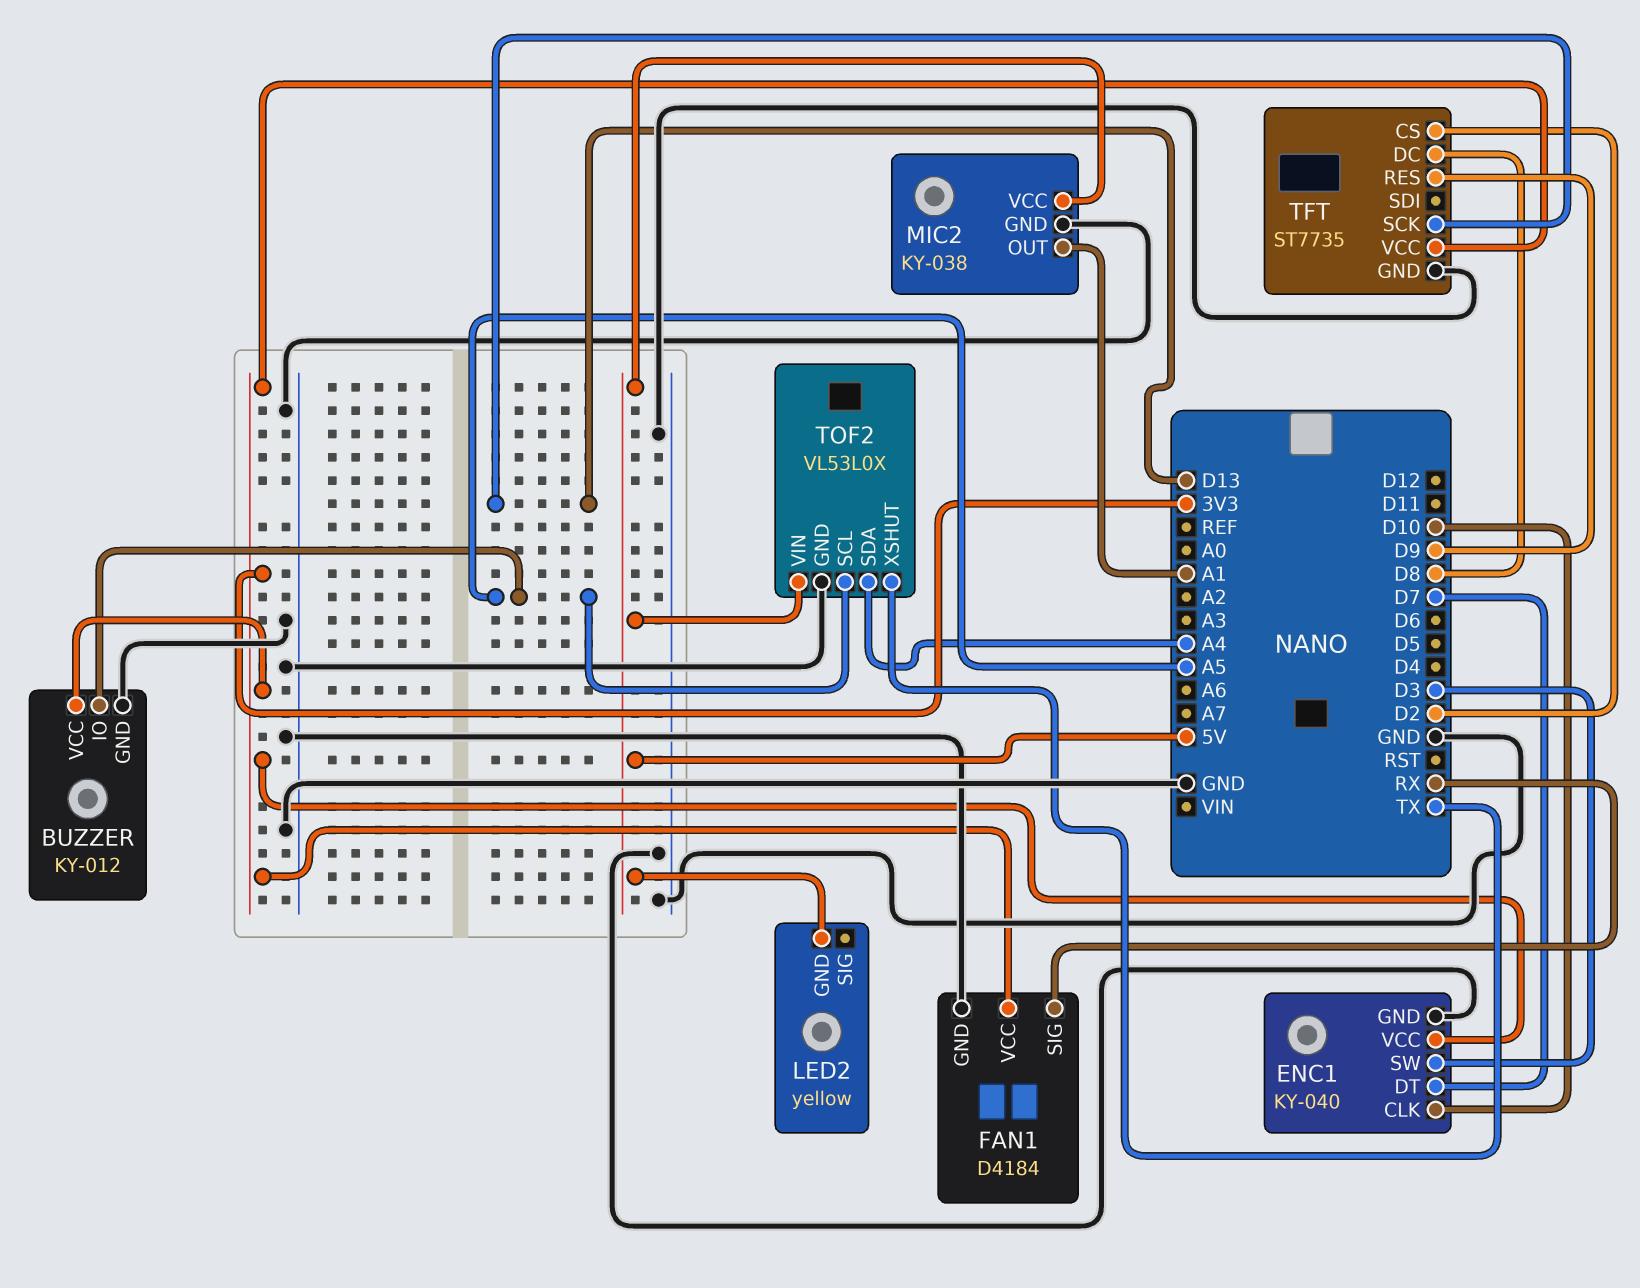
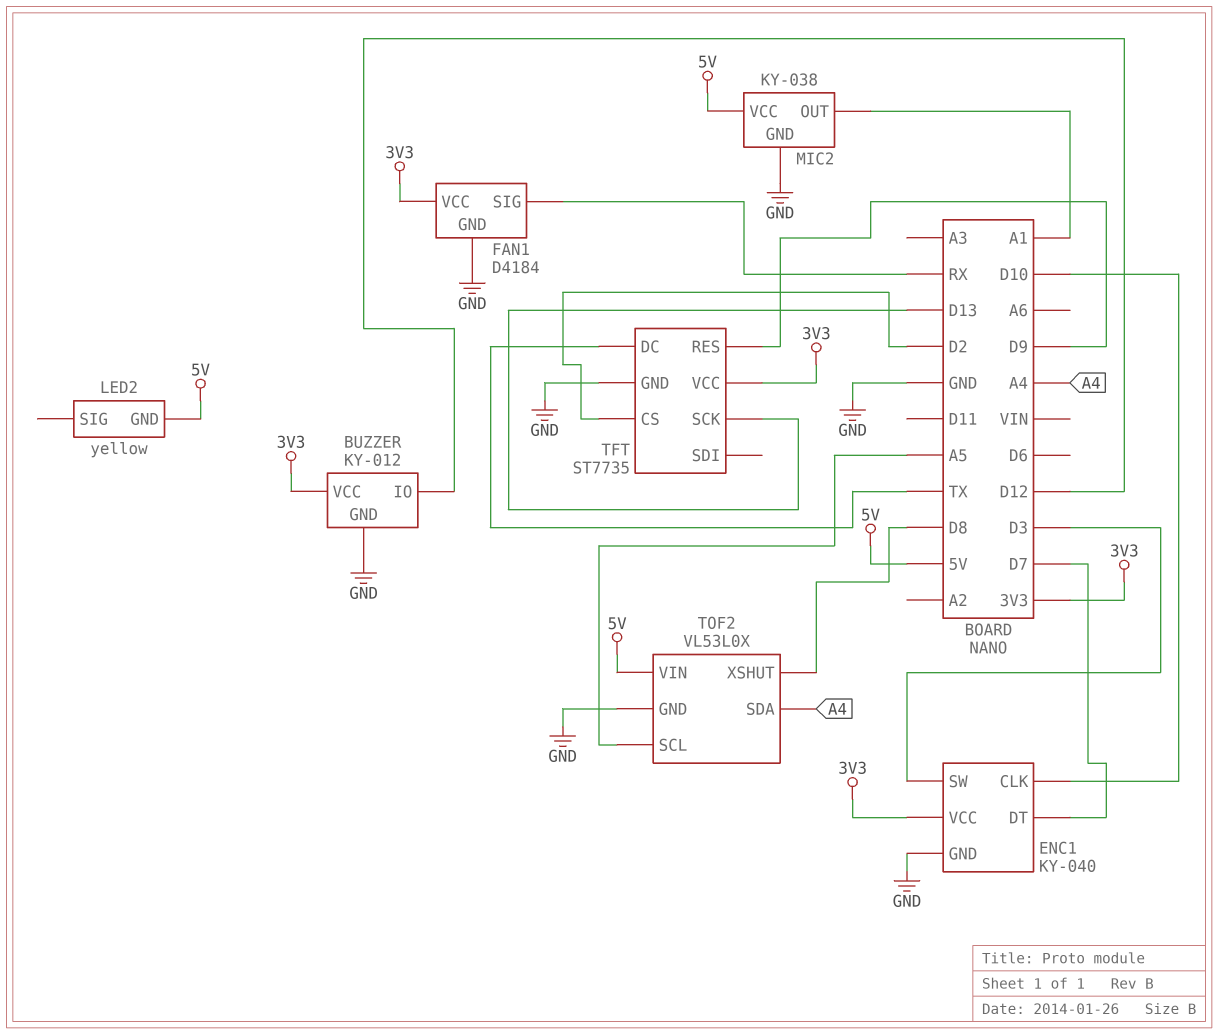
BUZZER pin IO: A5 -> D12
TFT pin DC: D8 -> TX
TOF2 pin XSHUT: TX -> D8

